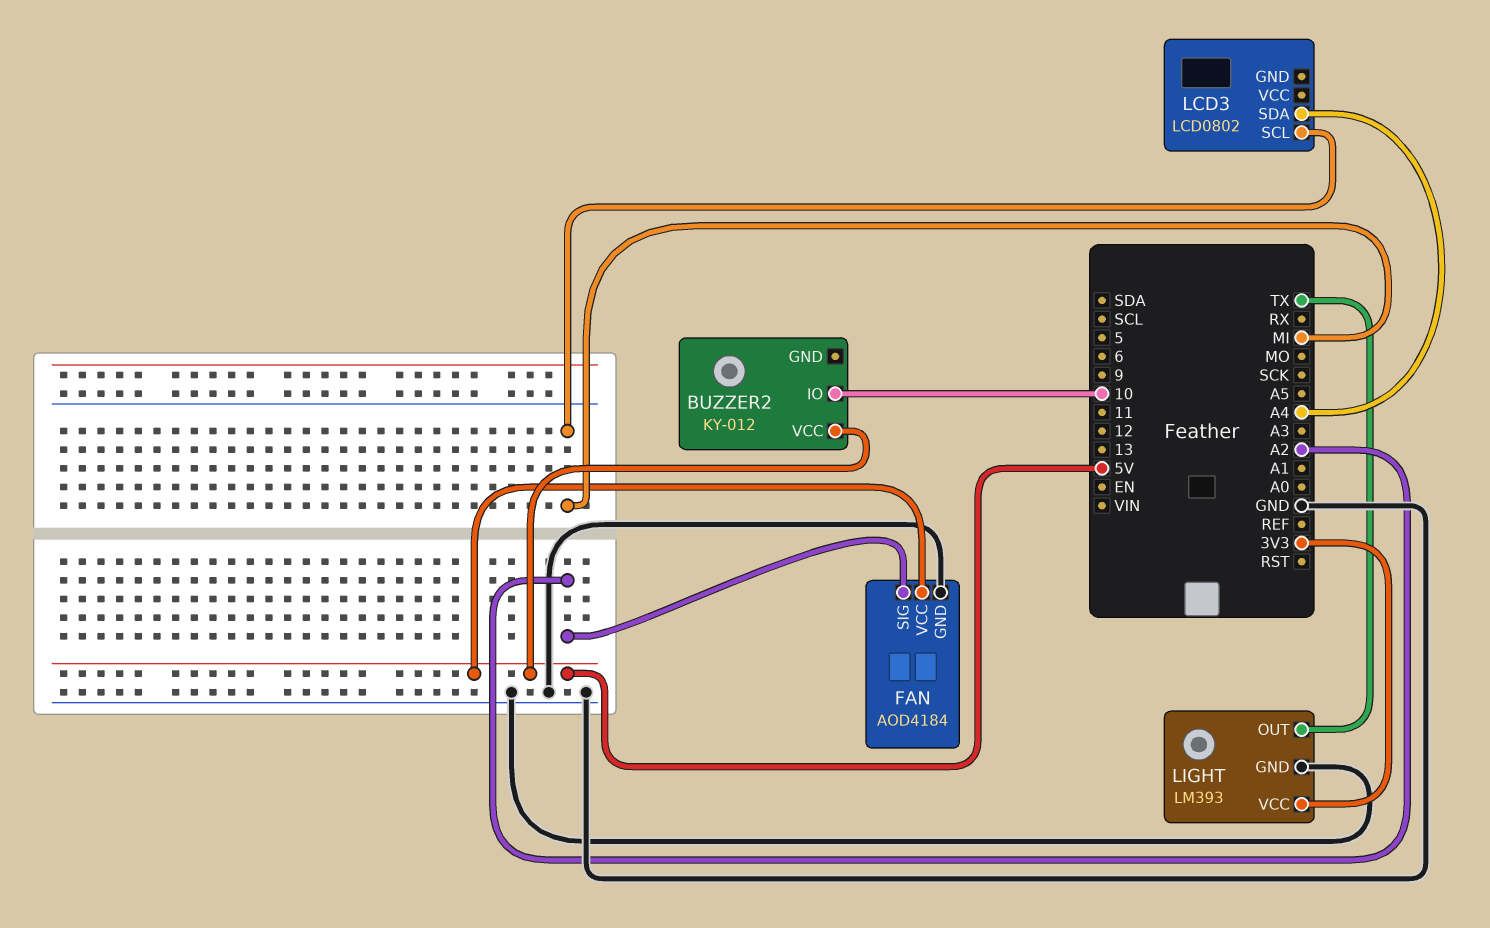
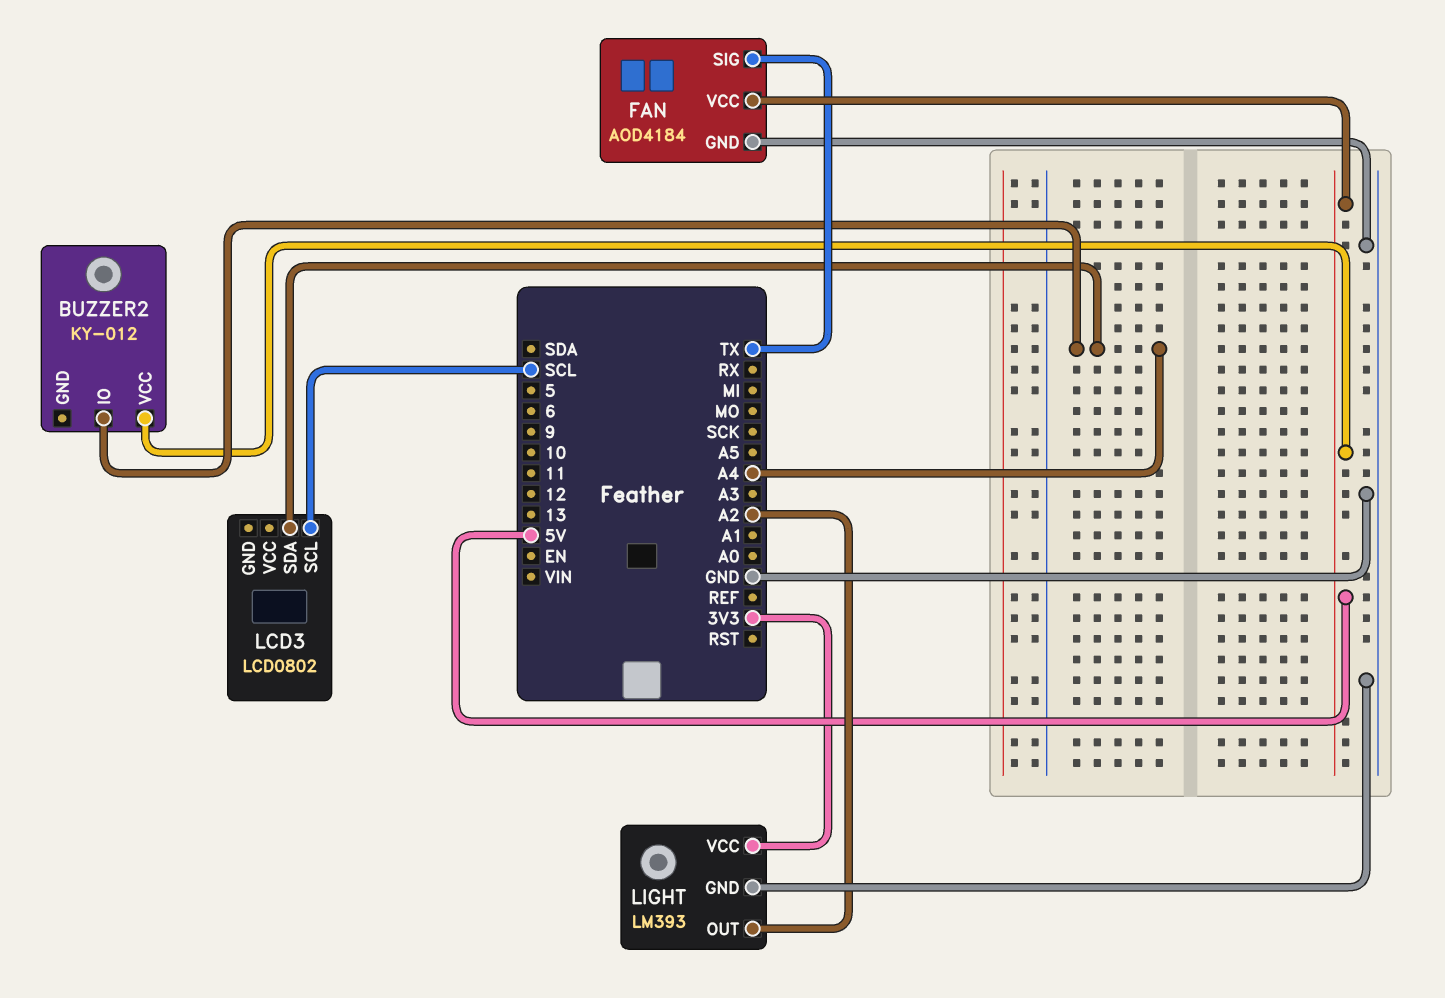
BUZZER2 pin IO: 10 -> A4
FAN pin SIG: A2 -> TX
LCD3 pin SCL: MI -> SCL
LIGHT pin OUT: TX -> A2

